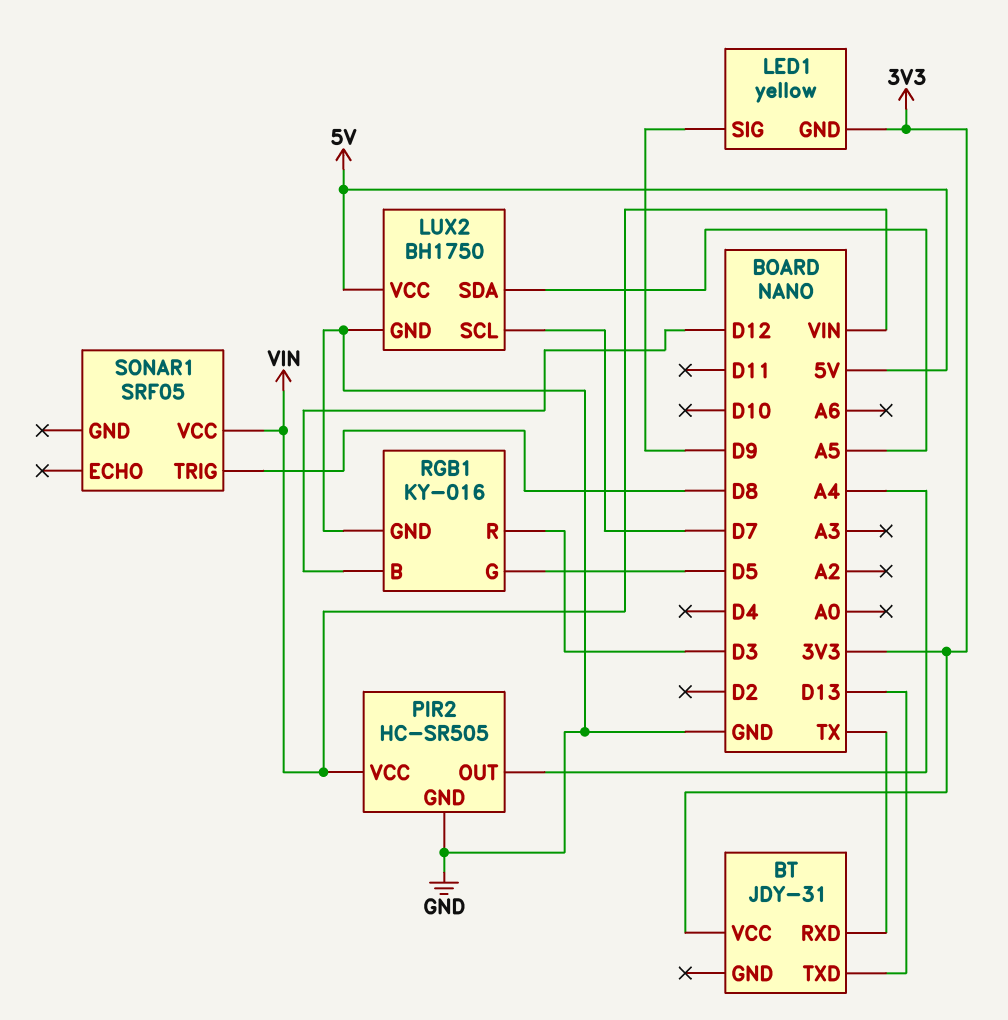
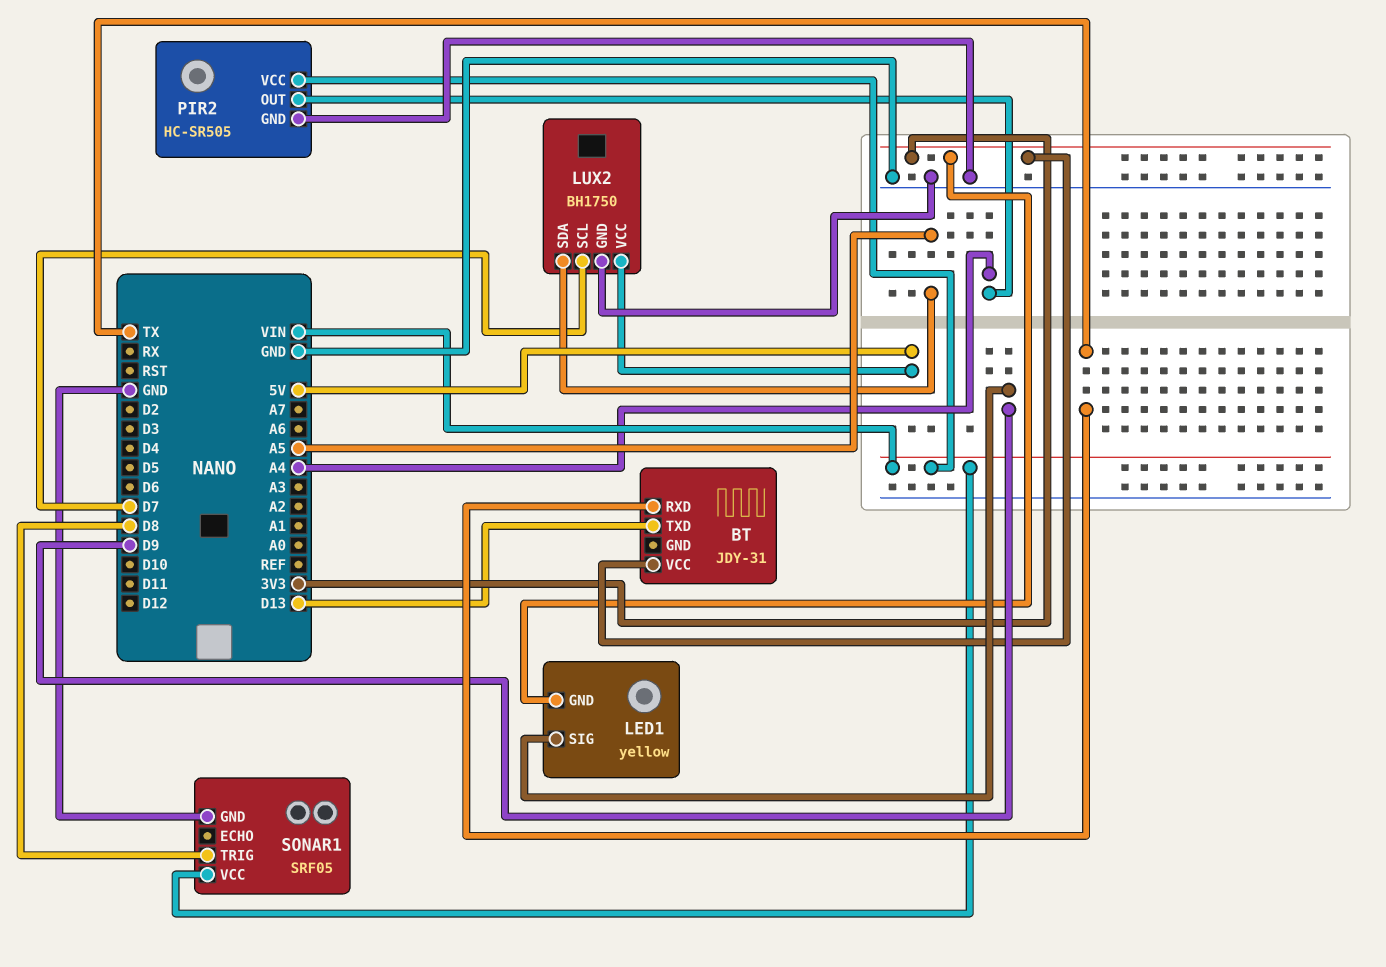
RGB1: KY-016 -> none
RGB1 pin B: D12 -> none
RGB1 pin G: D5 -> none
RGB1 pin GND: GND -> none
RGB1 pin R: D3 -> none
SONAR1 pin GND: none -> GND

